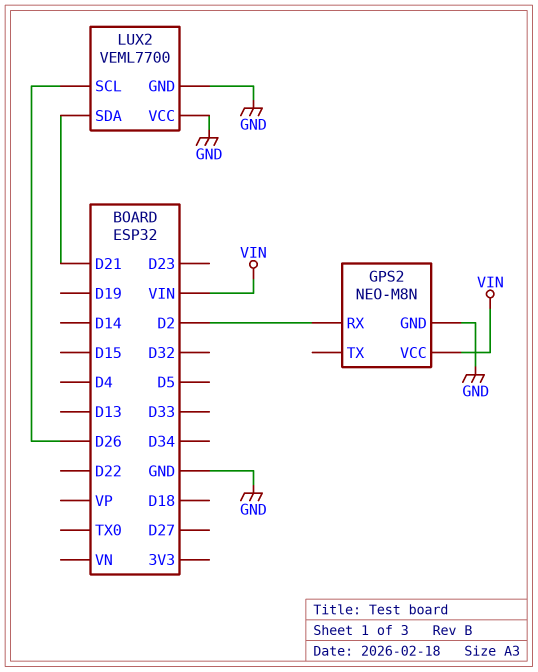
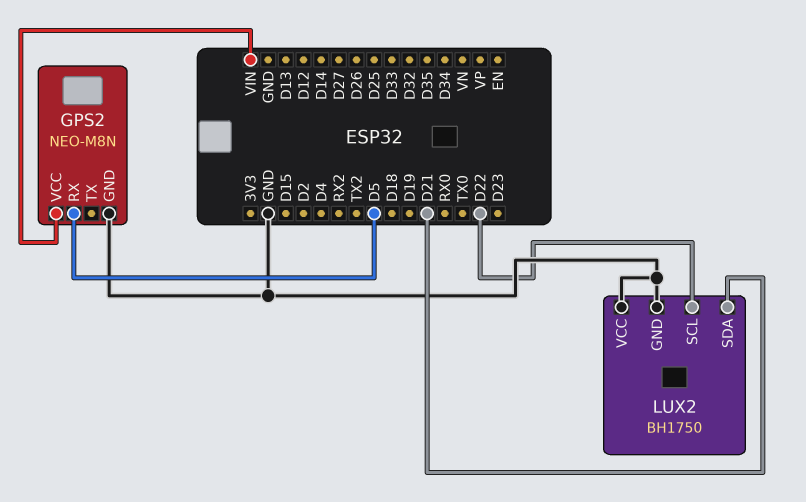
GPS2 pin RX: D2 -> D5
LUX2: VEML7700 -> BH1750
LUX2 pin SCL: D26 -> D22

